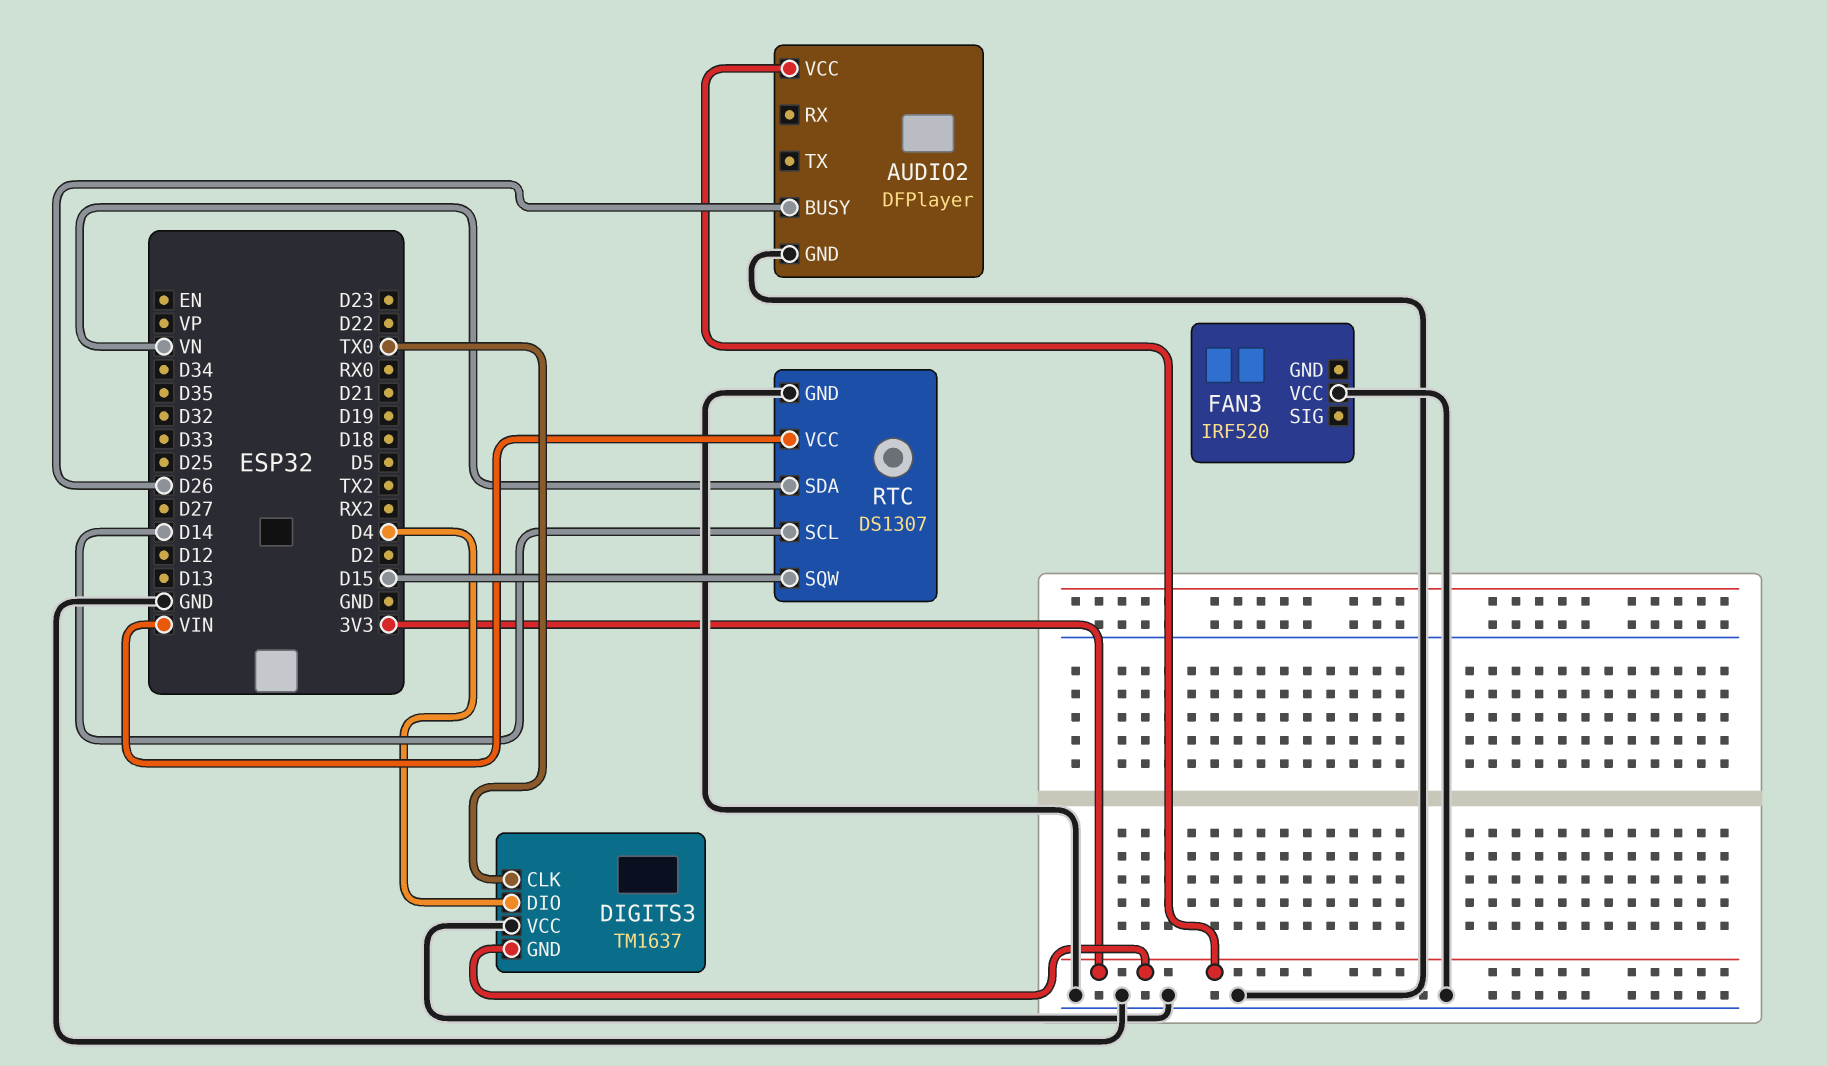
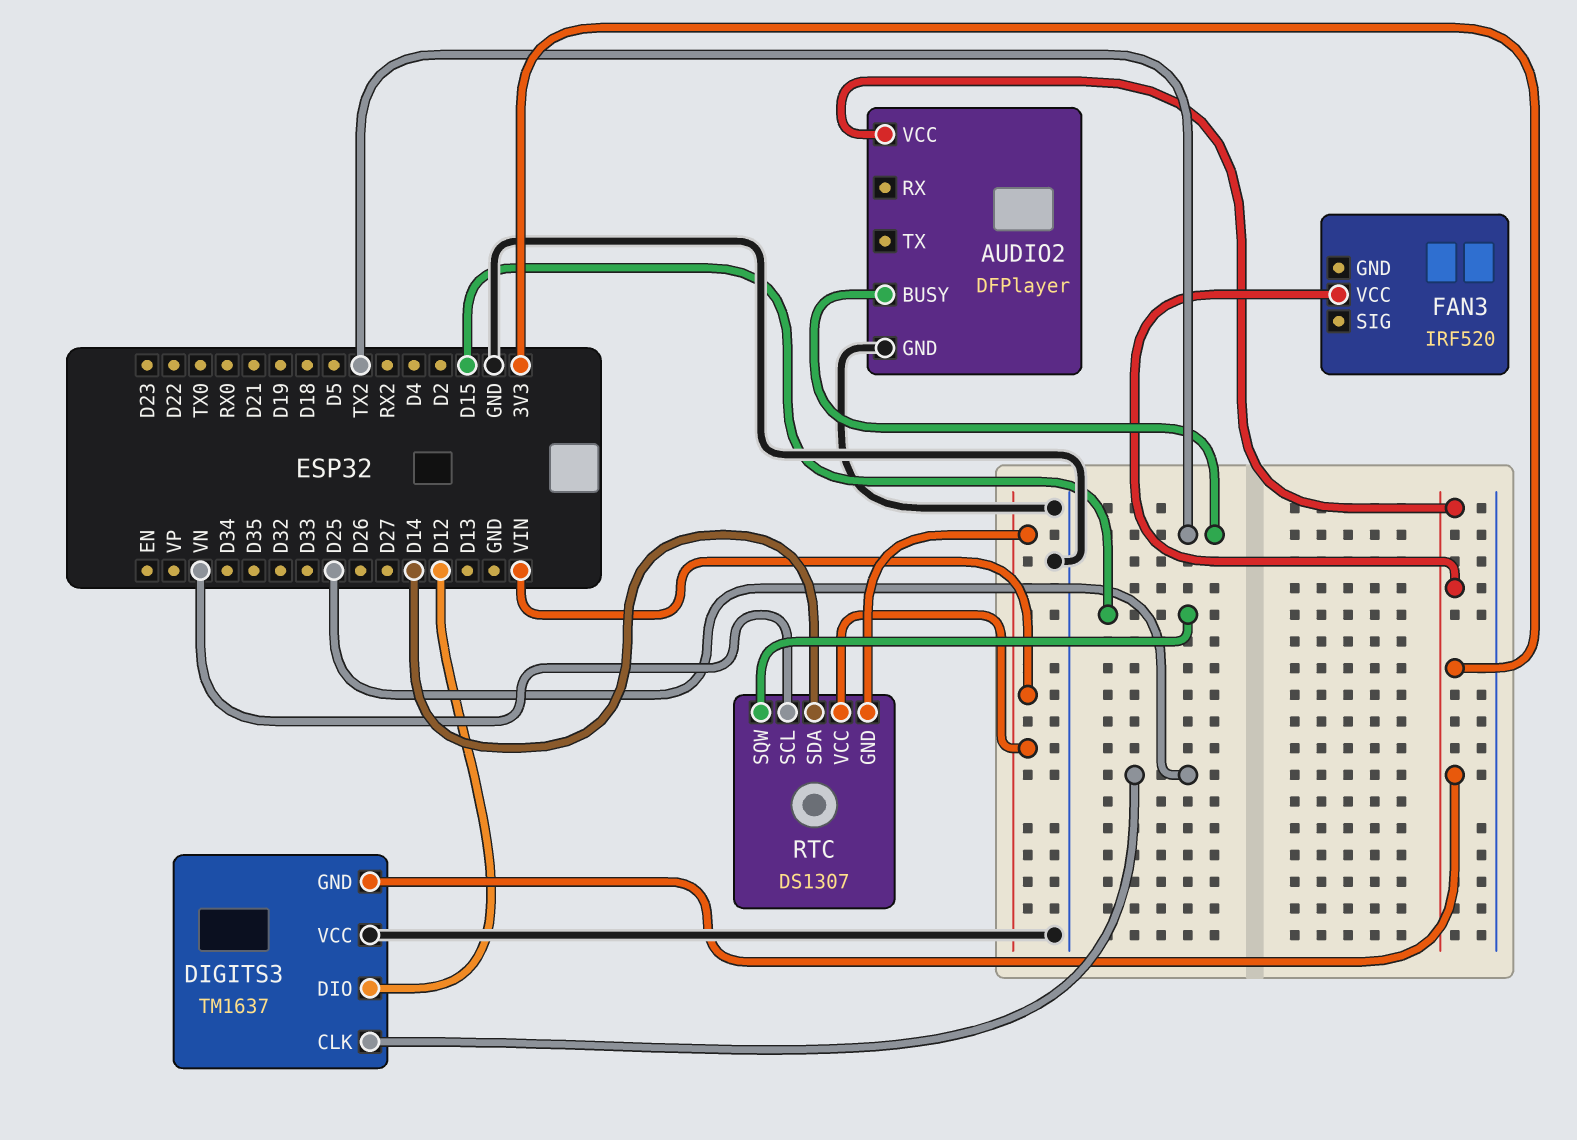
AUDIO2 pin BUSY: D26 -> TX2
DIGITS3 pin CLK: TX0 -> D25
DIGITS3 pin DIO: D4 -> D12
FAN3 pin VCC: GND -> 3V3
RTC pin GND: GND -> VIN
RTC pin SCL: D14 -> VN
RTC pin SDA: VN -> D14

